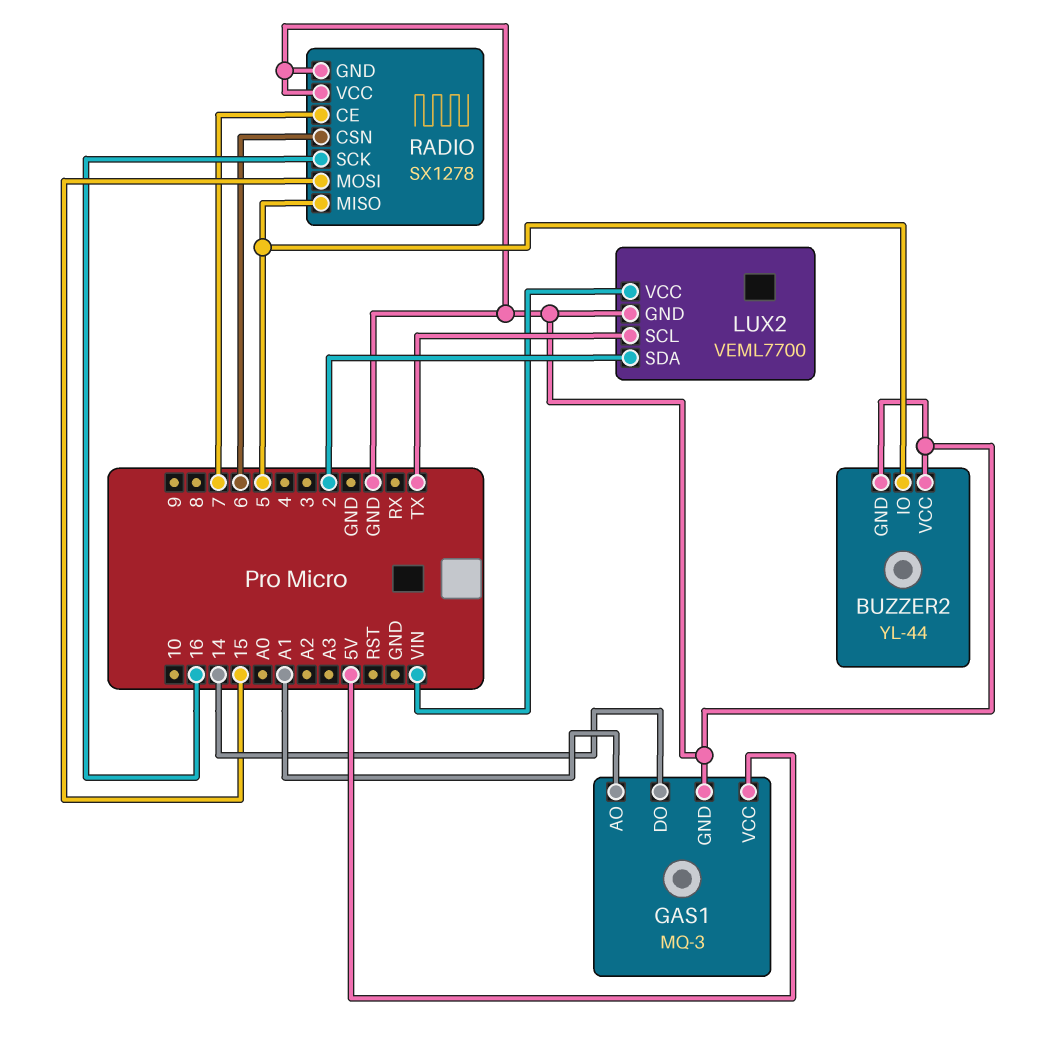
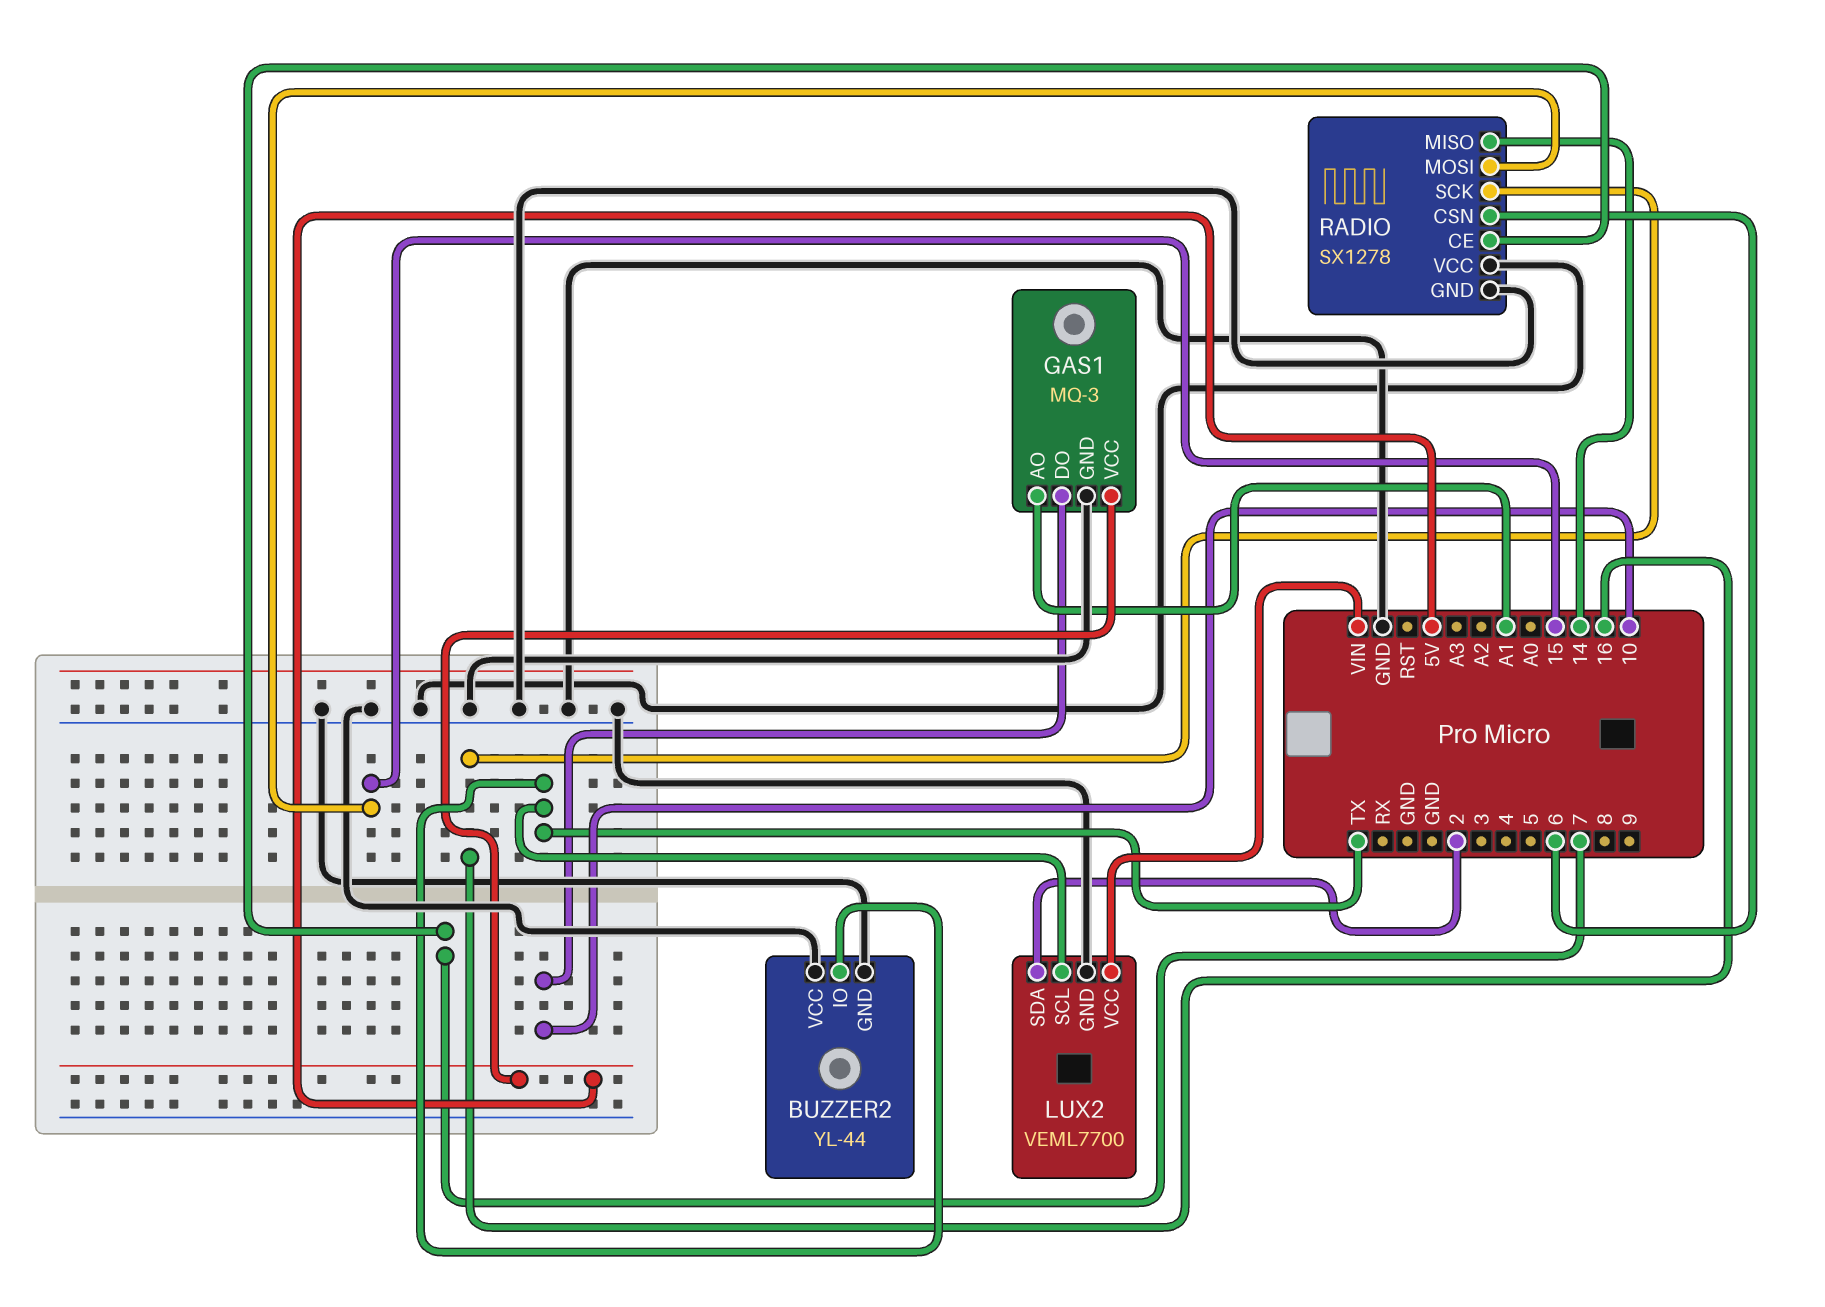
BUZZER2 pin IO: 5 -> TX
GAS1 pin DO: 14 -> 10
RADIO pin MISO: 5 -> 14

